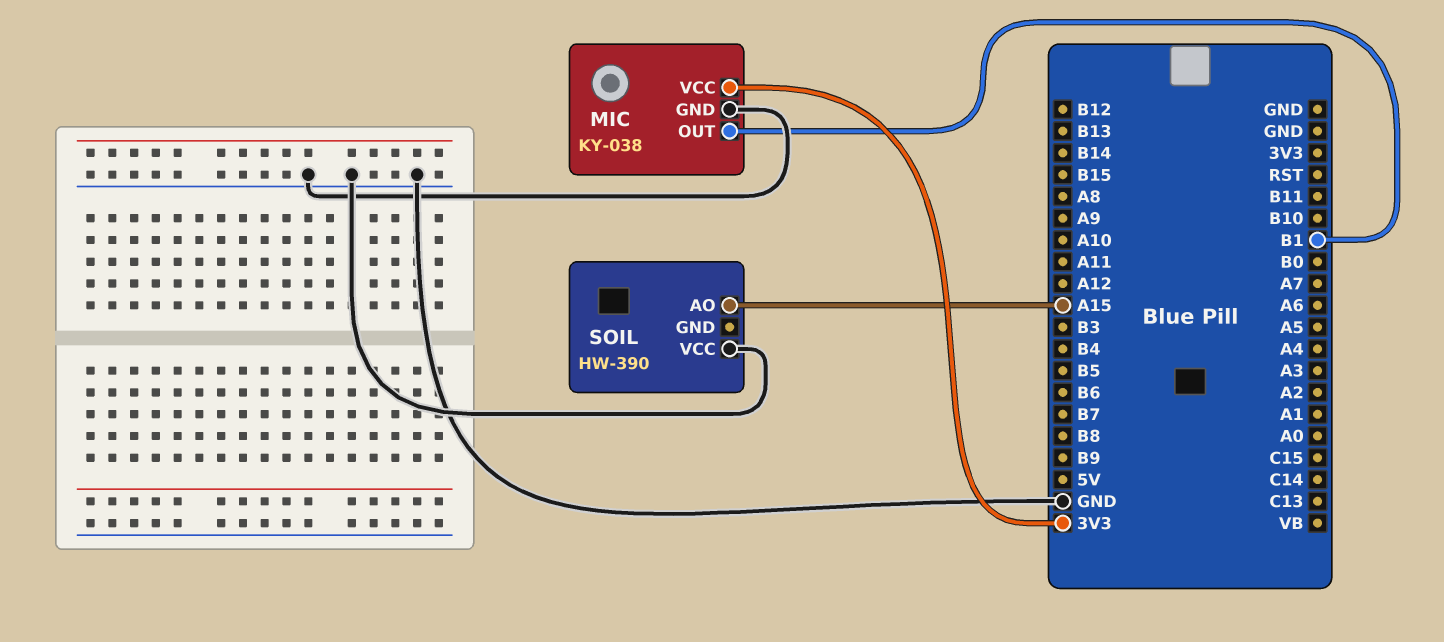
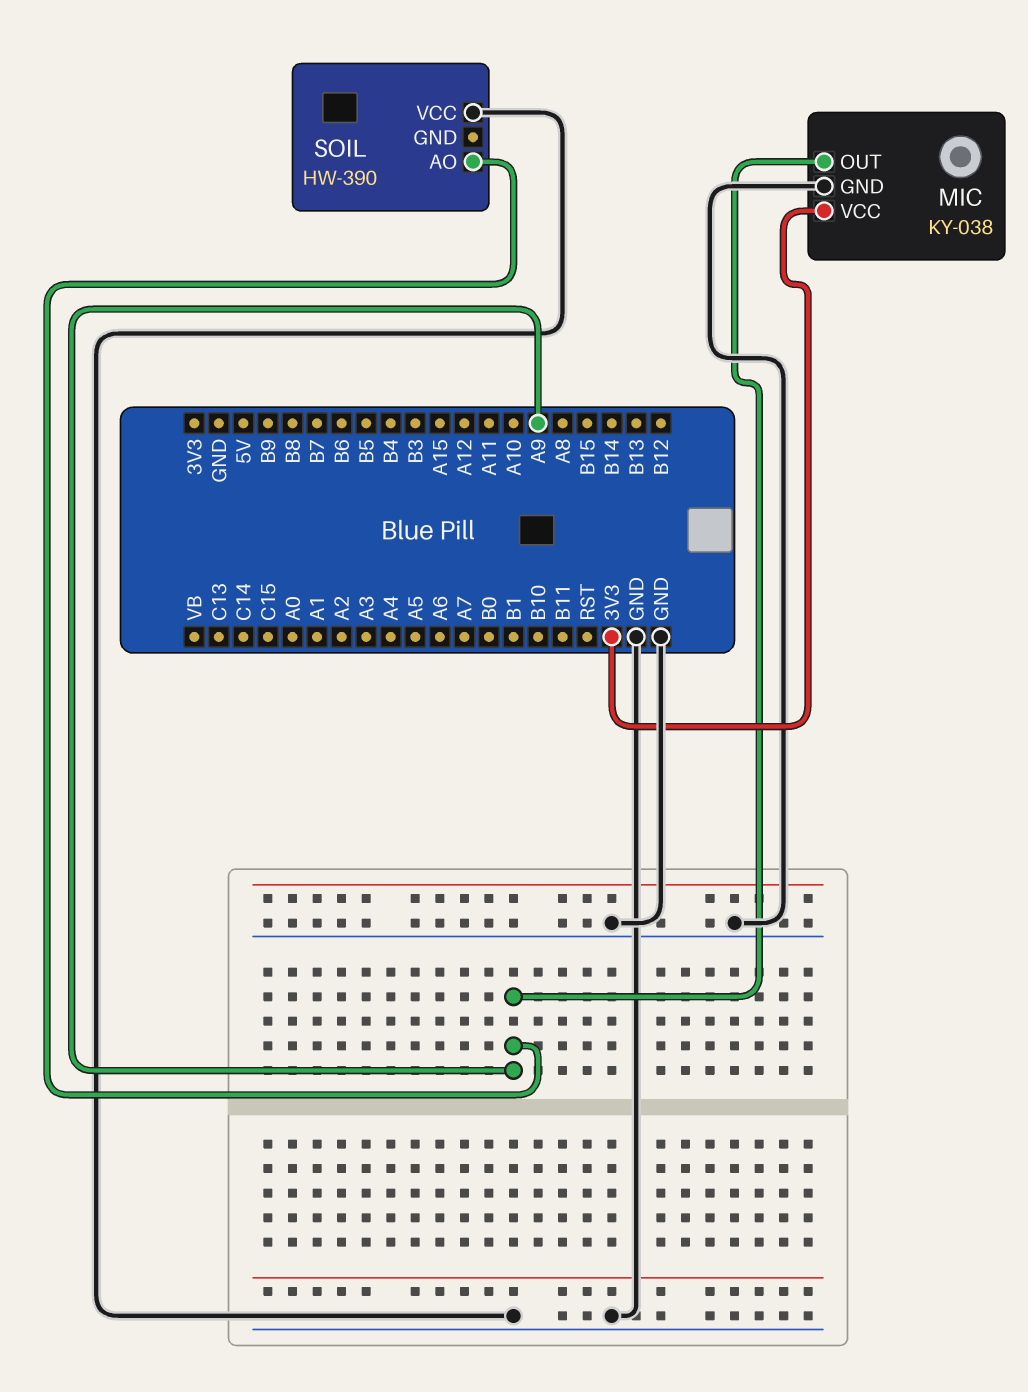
MIC pin OUT: B1 -> A9
SOIL pin AO: A15 -> A9

